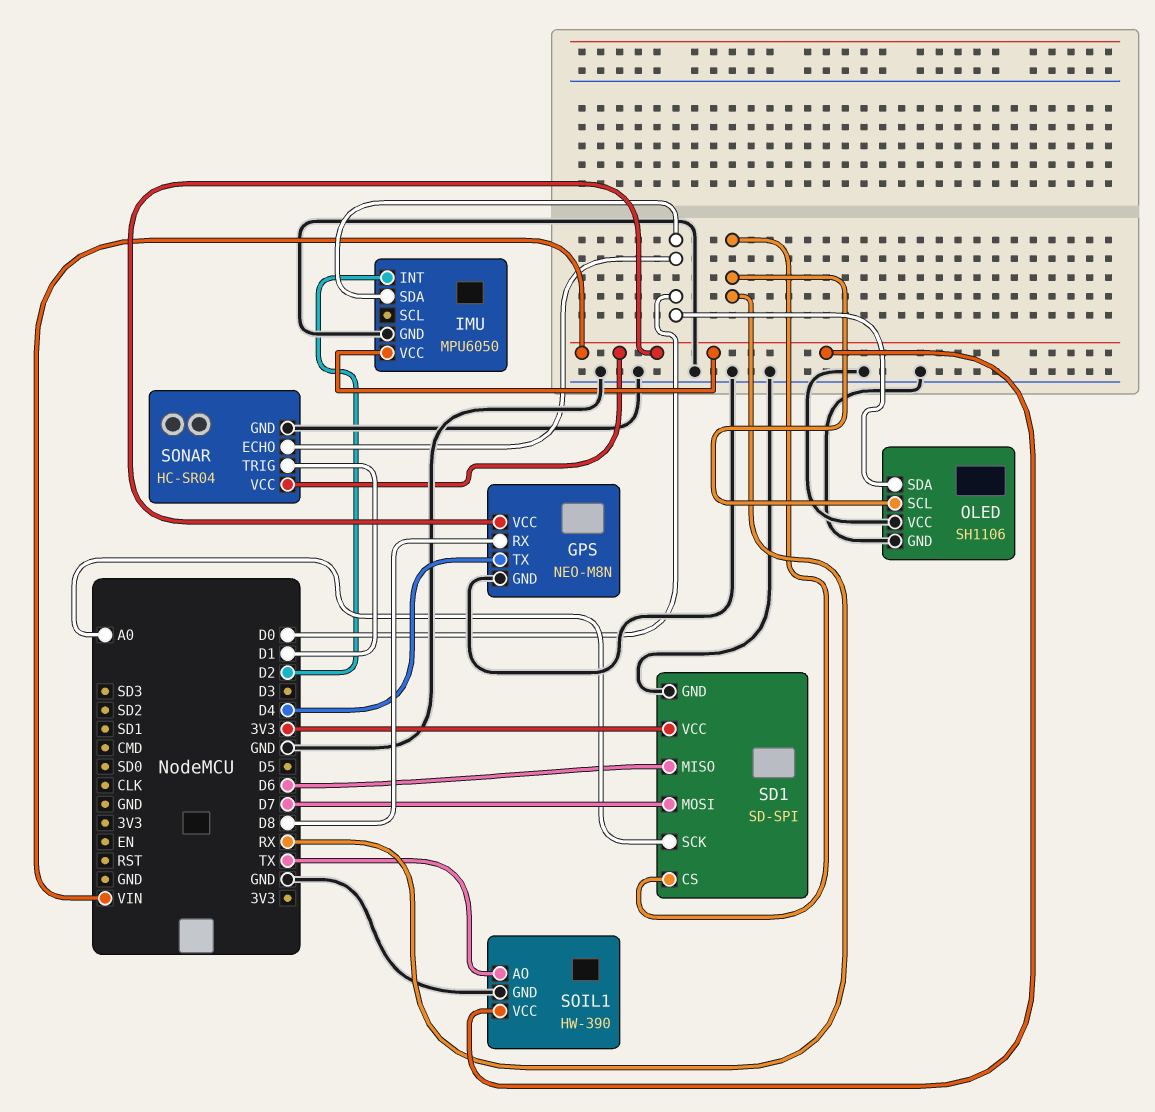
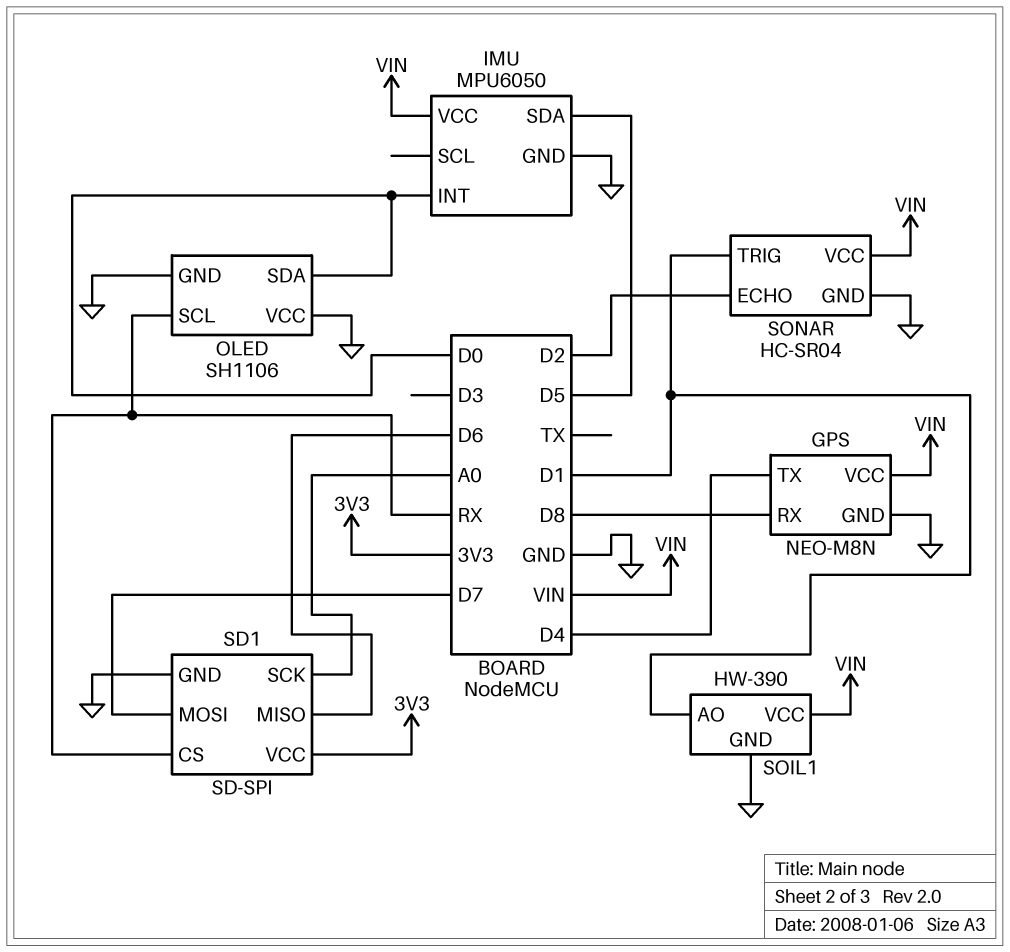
IMU pin INT: D2 -> D0
IMU pin SDA: D0 -> D5
SOIL1 pin AO: TX -> D1
SONAR pin ECHO: D0 -> D2

